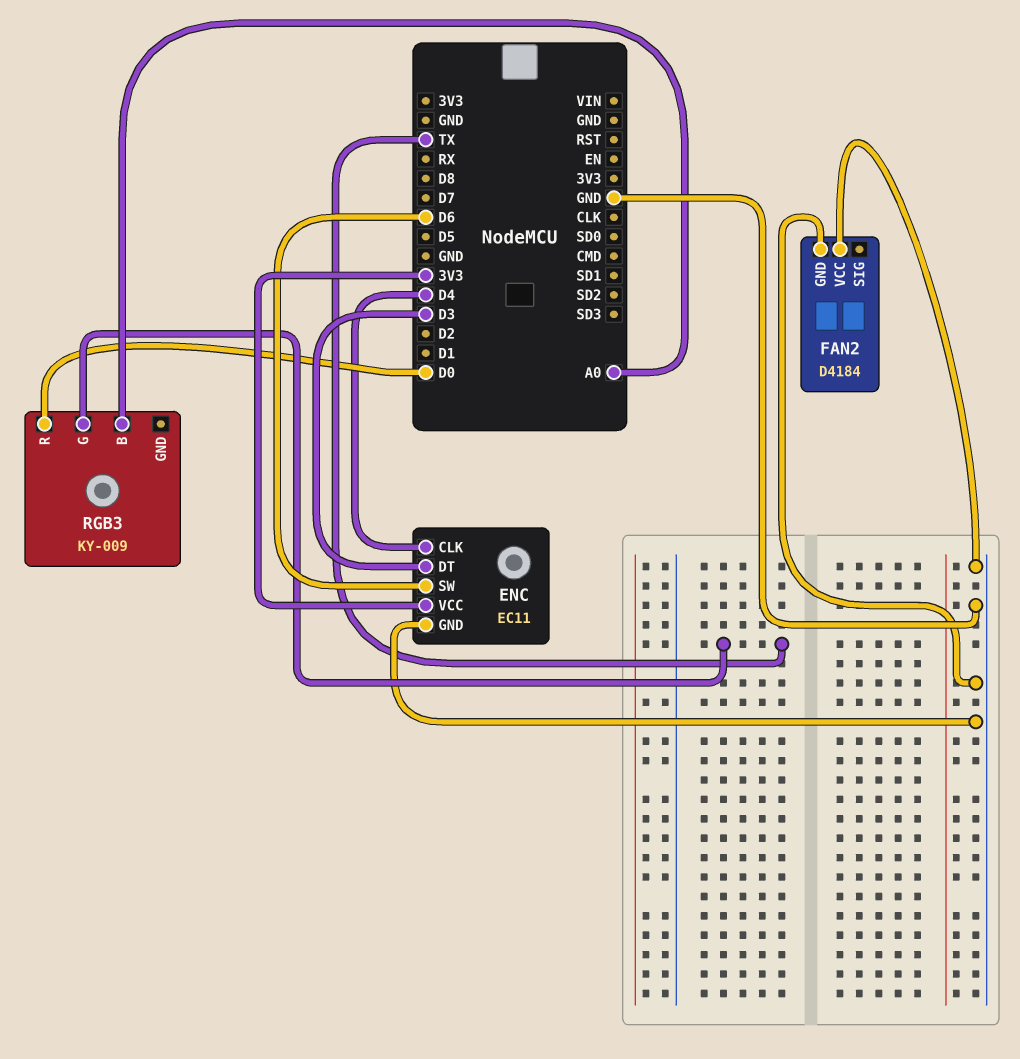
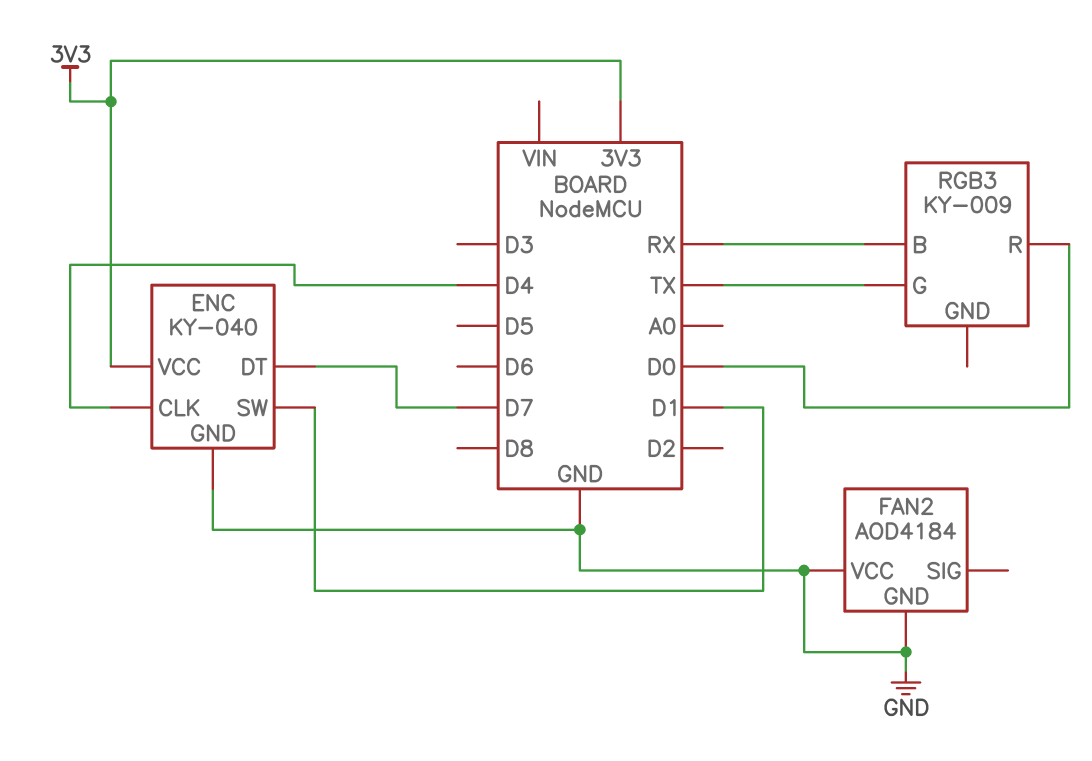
ENC: EC11 -> KY-040
ENC pin DT: D3 -> D7
ENC pin SW: D6 -> D1
FAN2: D4184 -> AOD4184
RGB3 pin B: A0 -> RX

